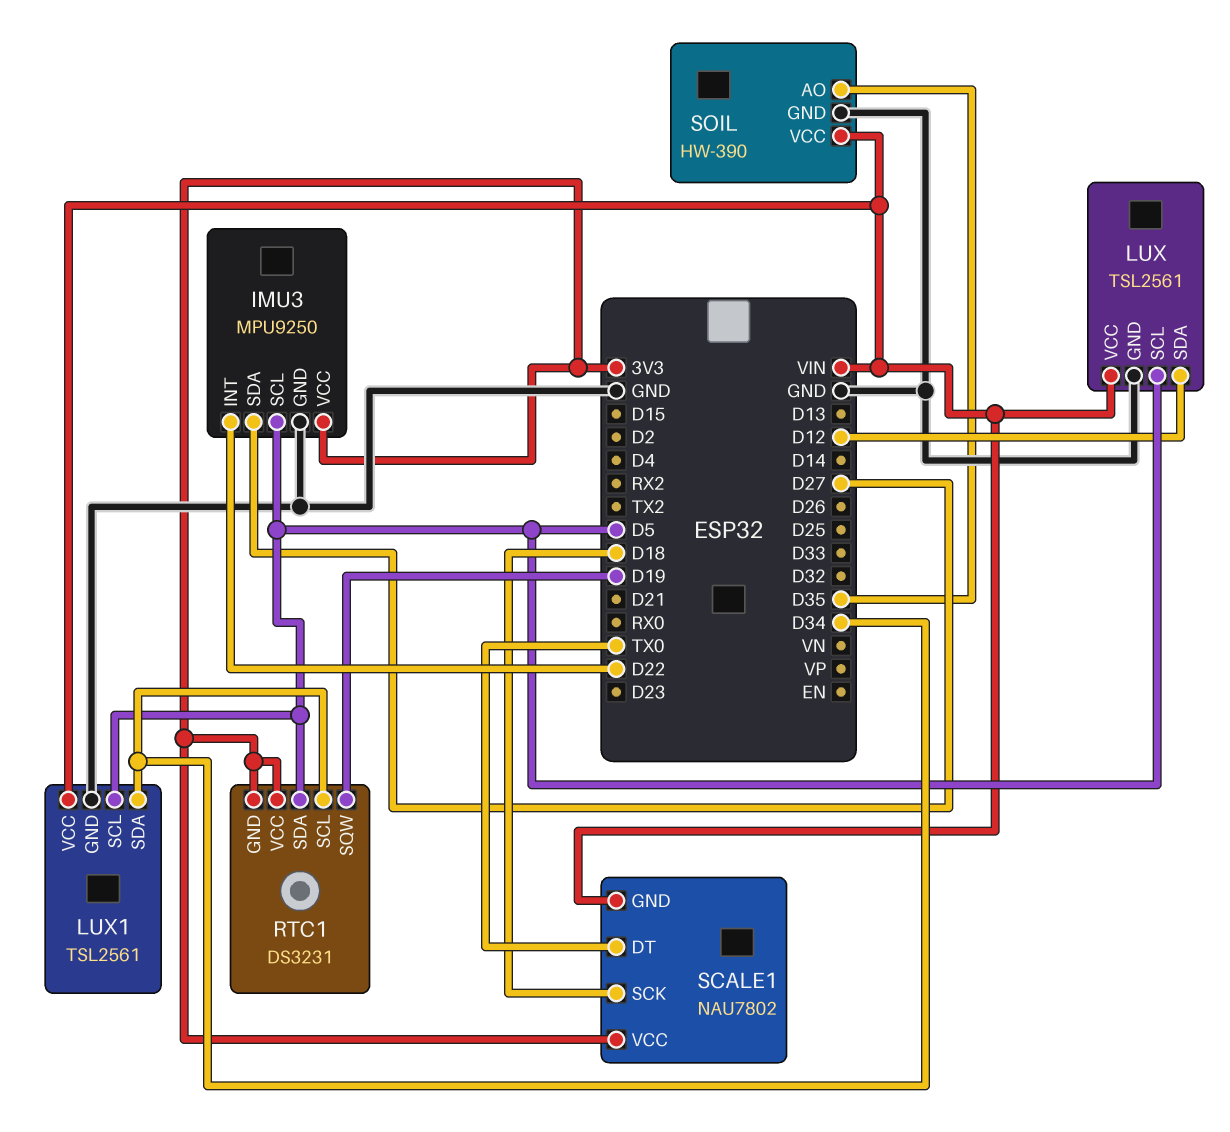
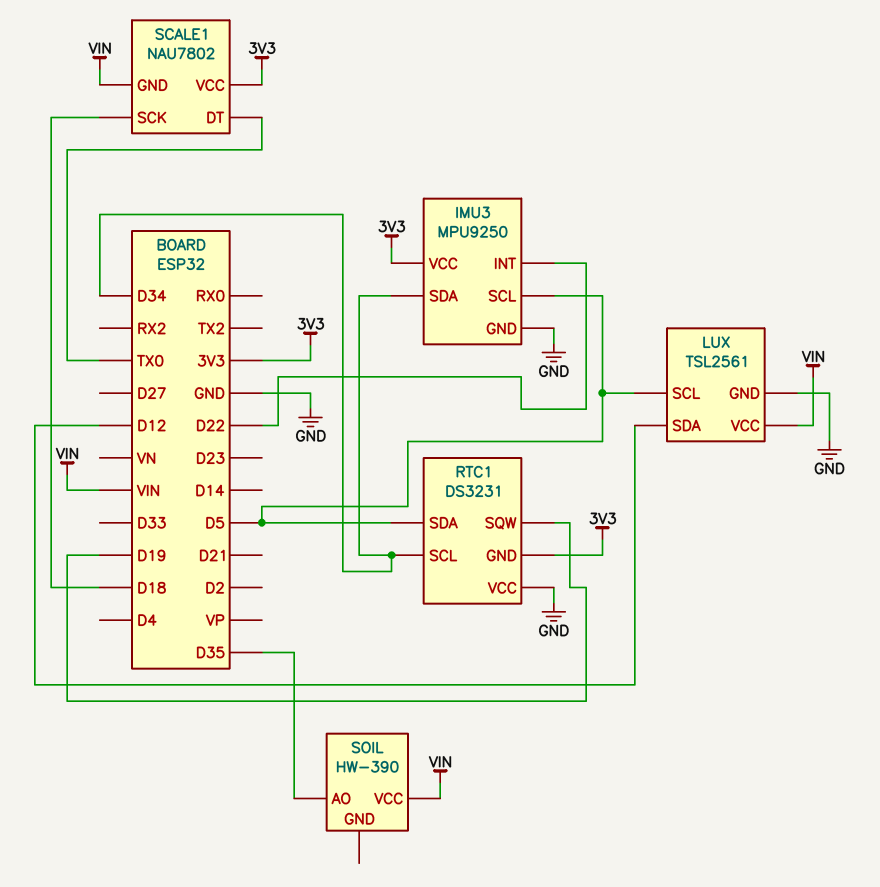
IMU3 pin SDA: D27 -> D34
LUX1: TSL2561 -> none
LUX1 pin GND: GND -> none
LUX1 pin SCL: D5 -> none
LUX1 pin SDA: D34 -> none
LUX1 pin VCC: VIN -> none
RTC1 pin VCC: 3V3 -> GND
SOIL pin GND: GND -> none

